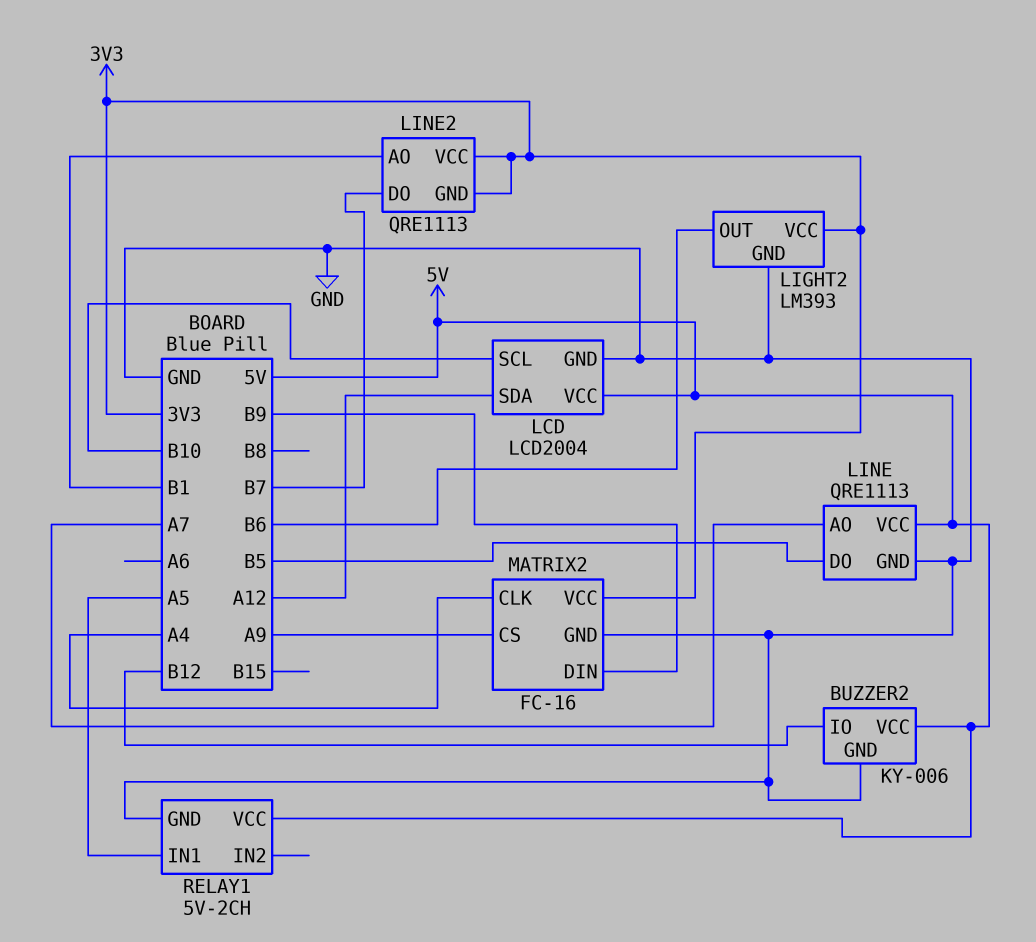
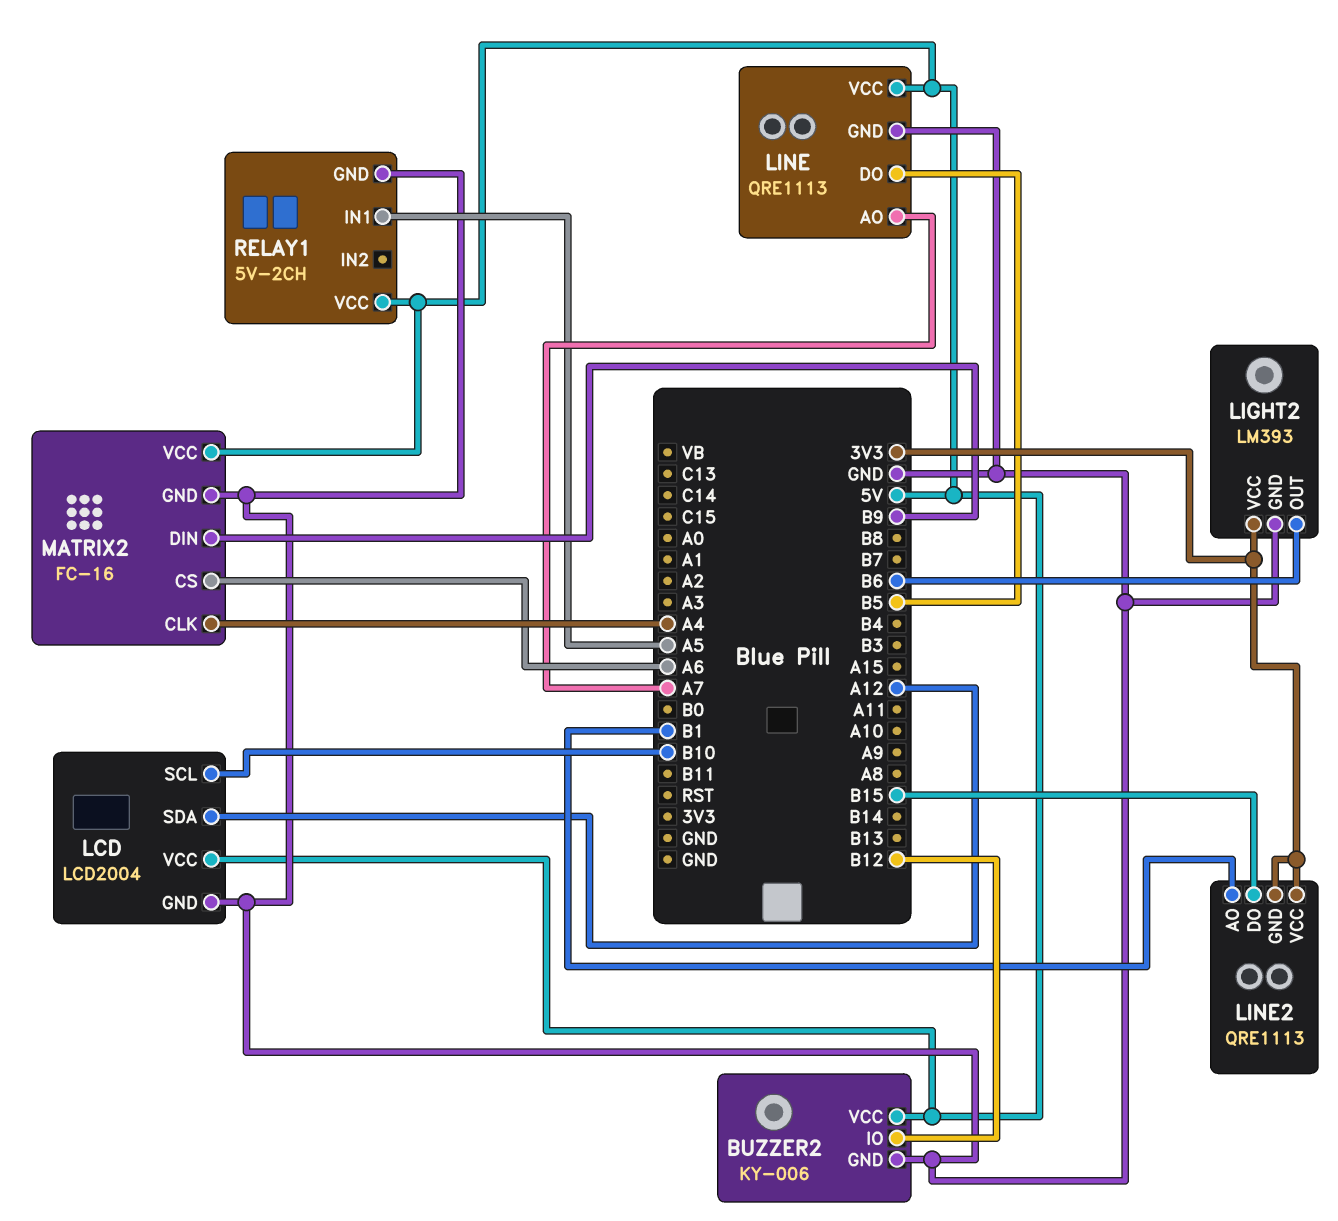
LINE2 pin DO: B7 -> B15
MATRIX2 pin CS: A9 -> A6
MATRIX2 pin VCC: 3V3 -> 5V

